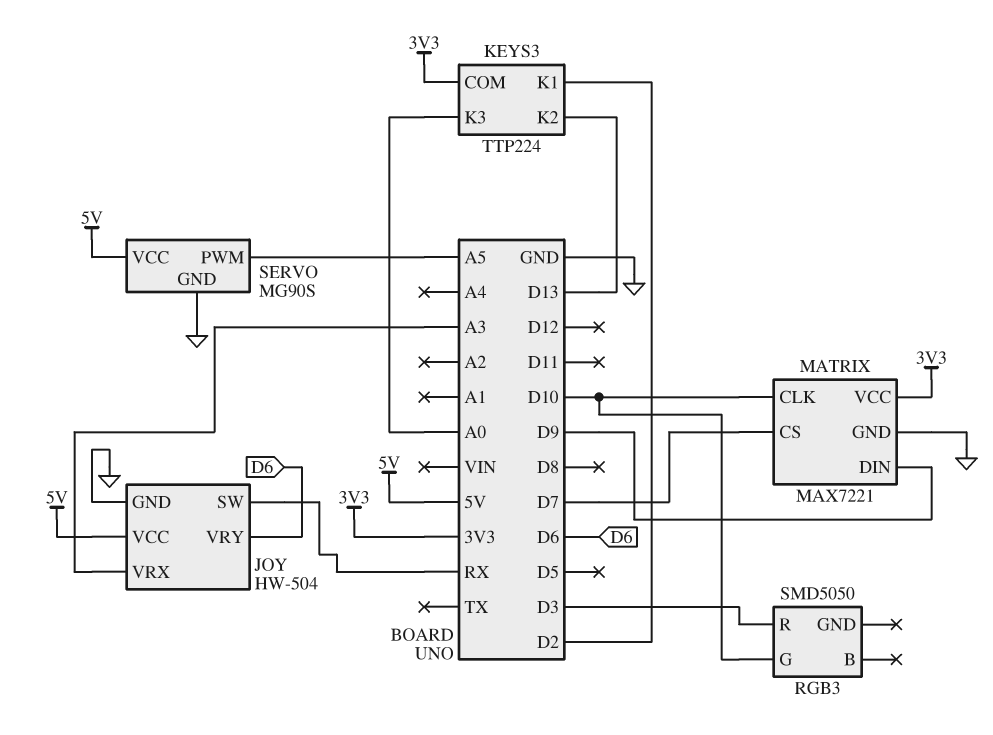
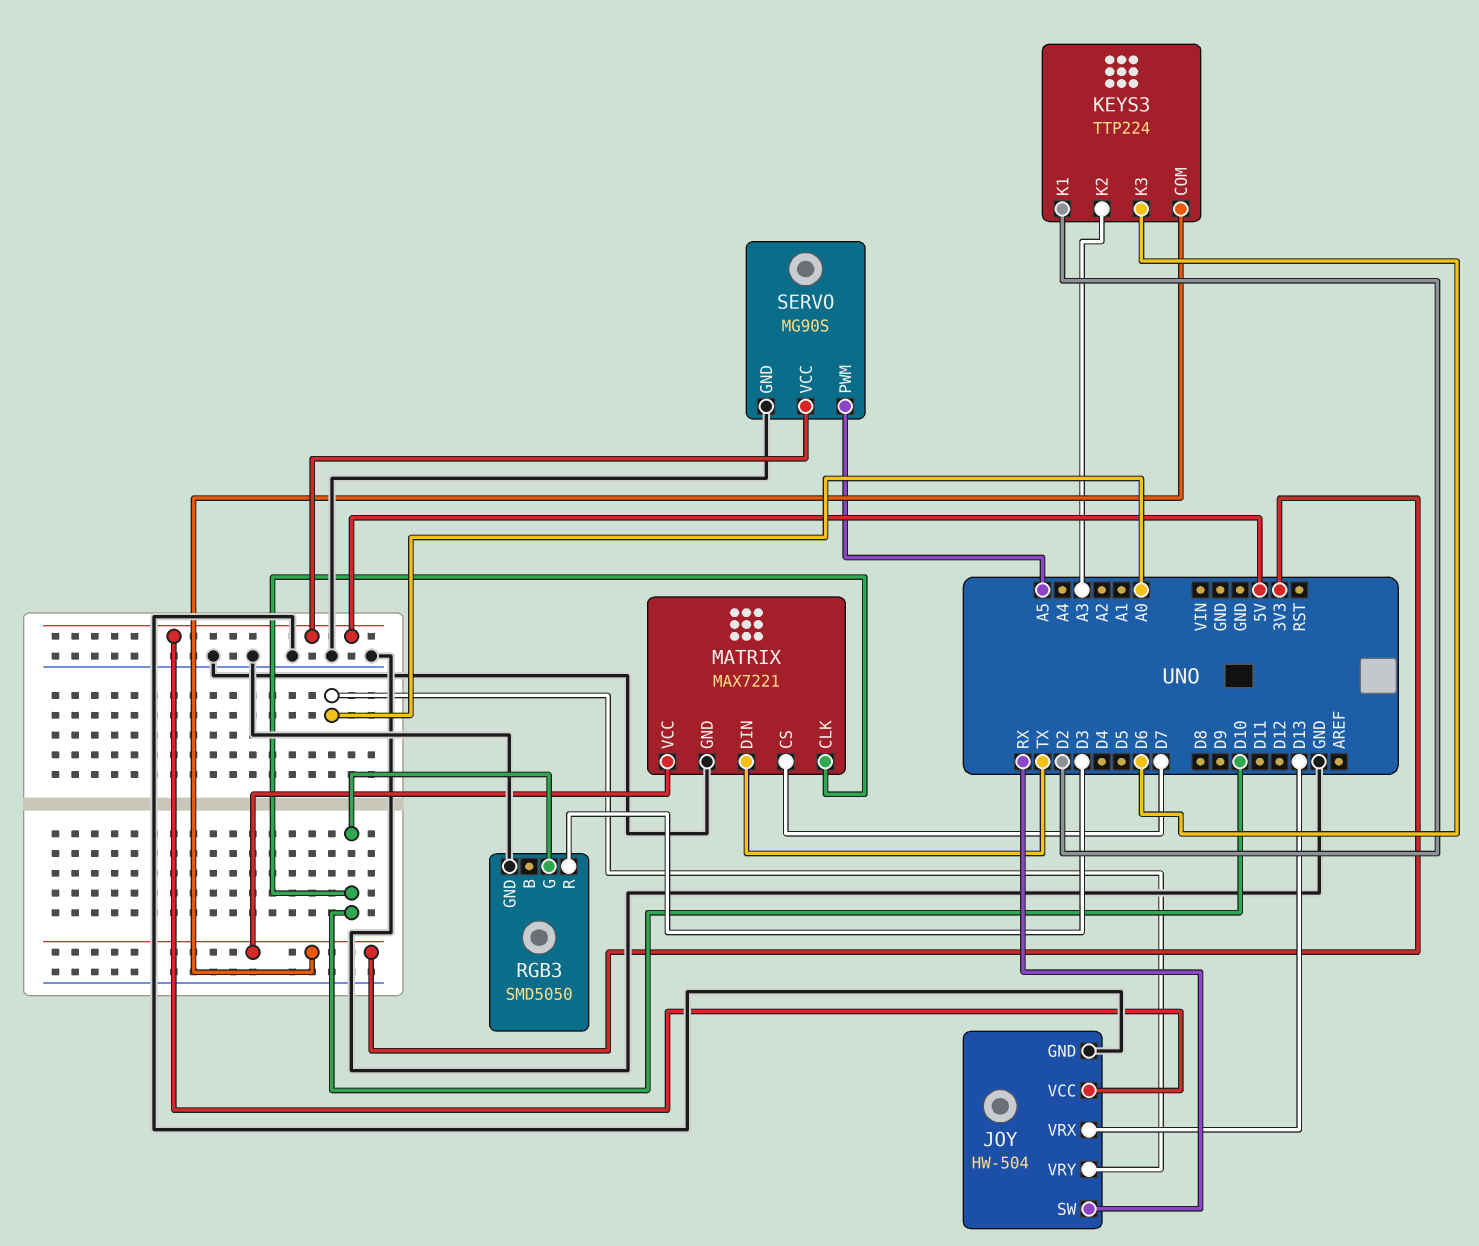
JOY pin VRX: A3 -> D13
JOY pin VRY: D6 -> A0
KEYS3 pin K2: D13 -> A3
KEYS3 pin K3: A0 -> D6
MATRIX pin DIN: D9 -> TX
RGB3 pin GND: none -> GND

